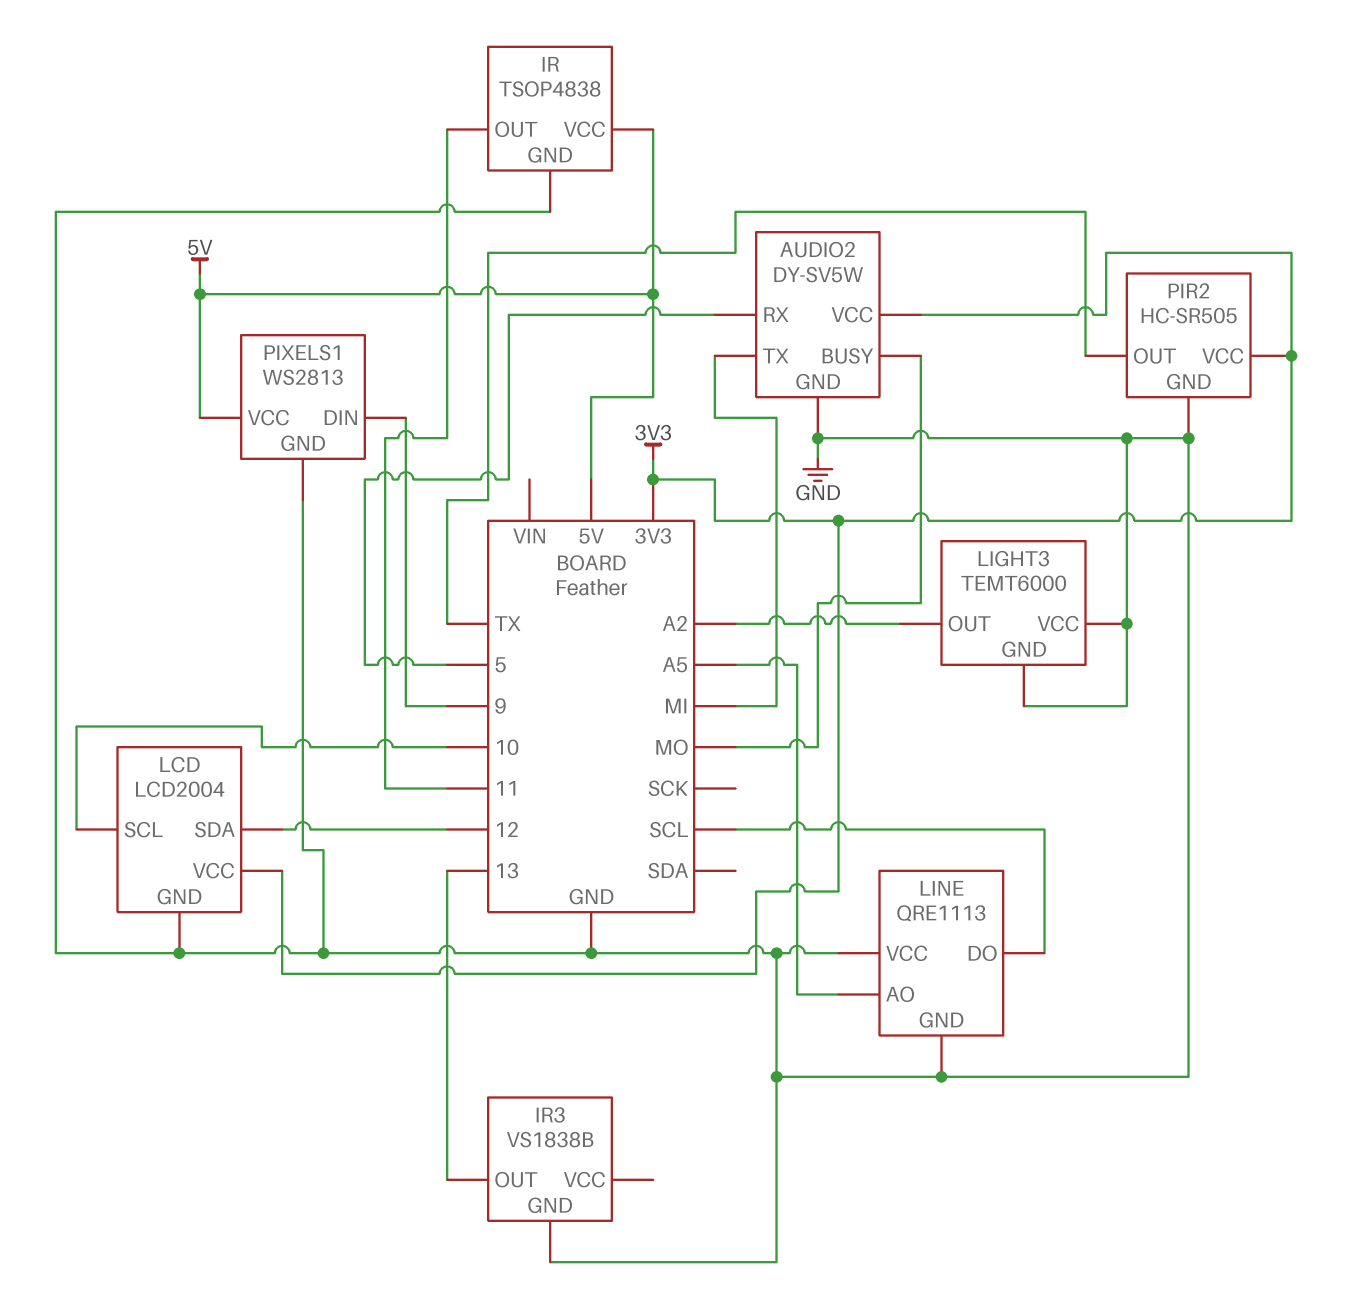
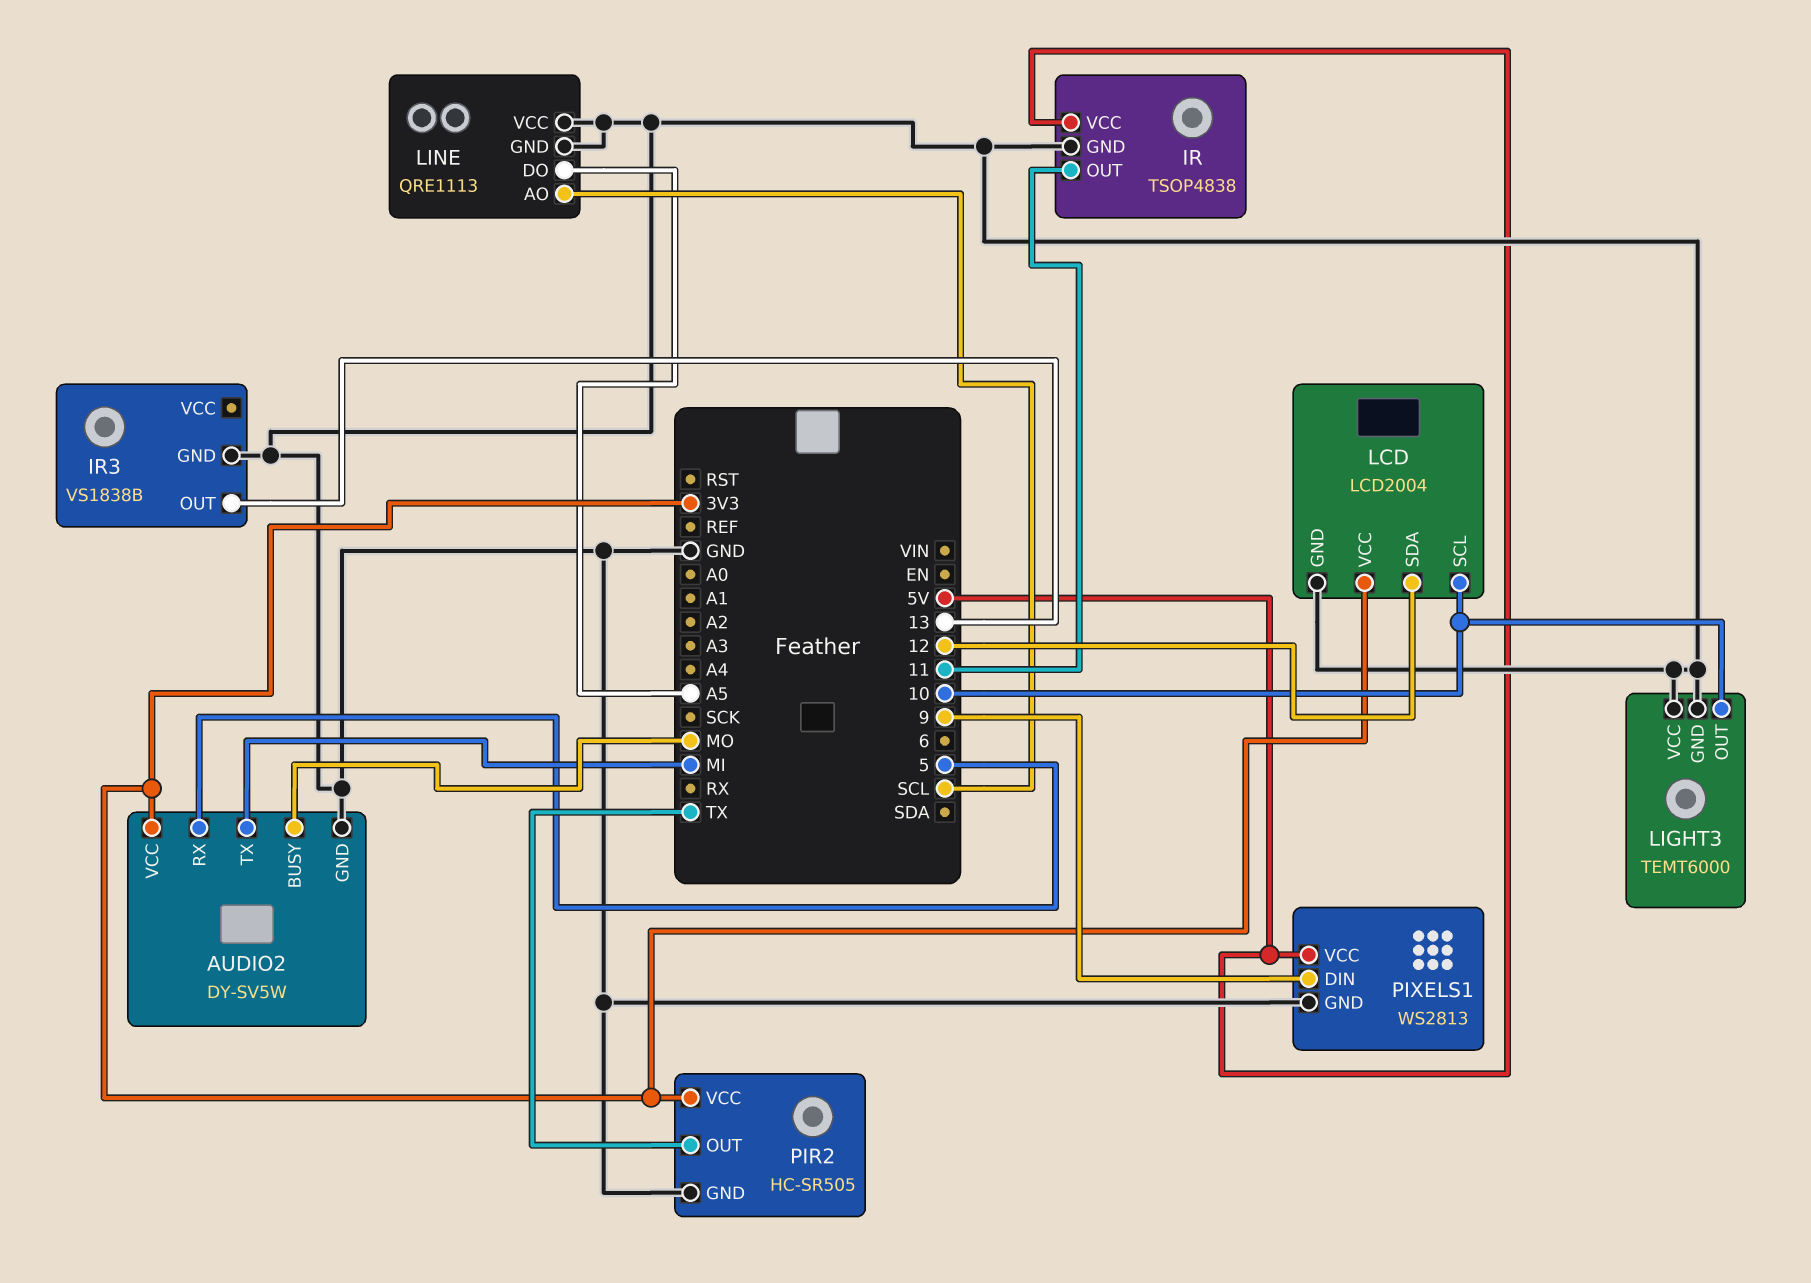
LIGHT3 pin OUT: A2 -> 10
LINE pin AO: A5 -> SCL
LINE pin DO: SCL -> A5

